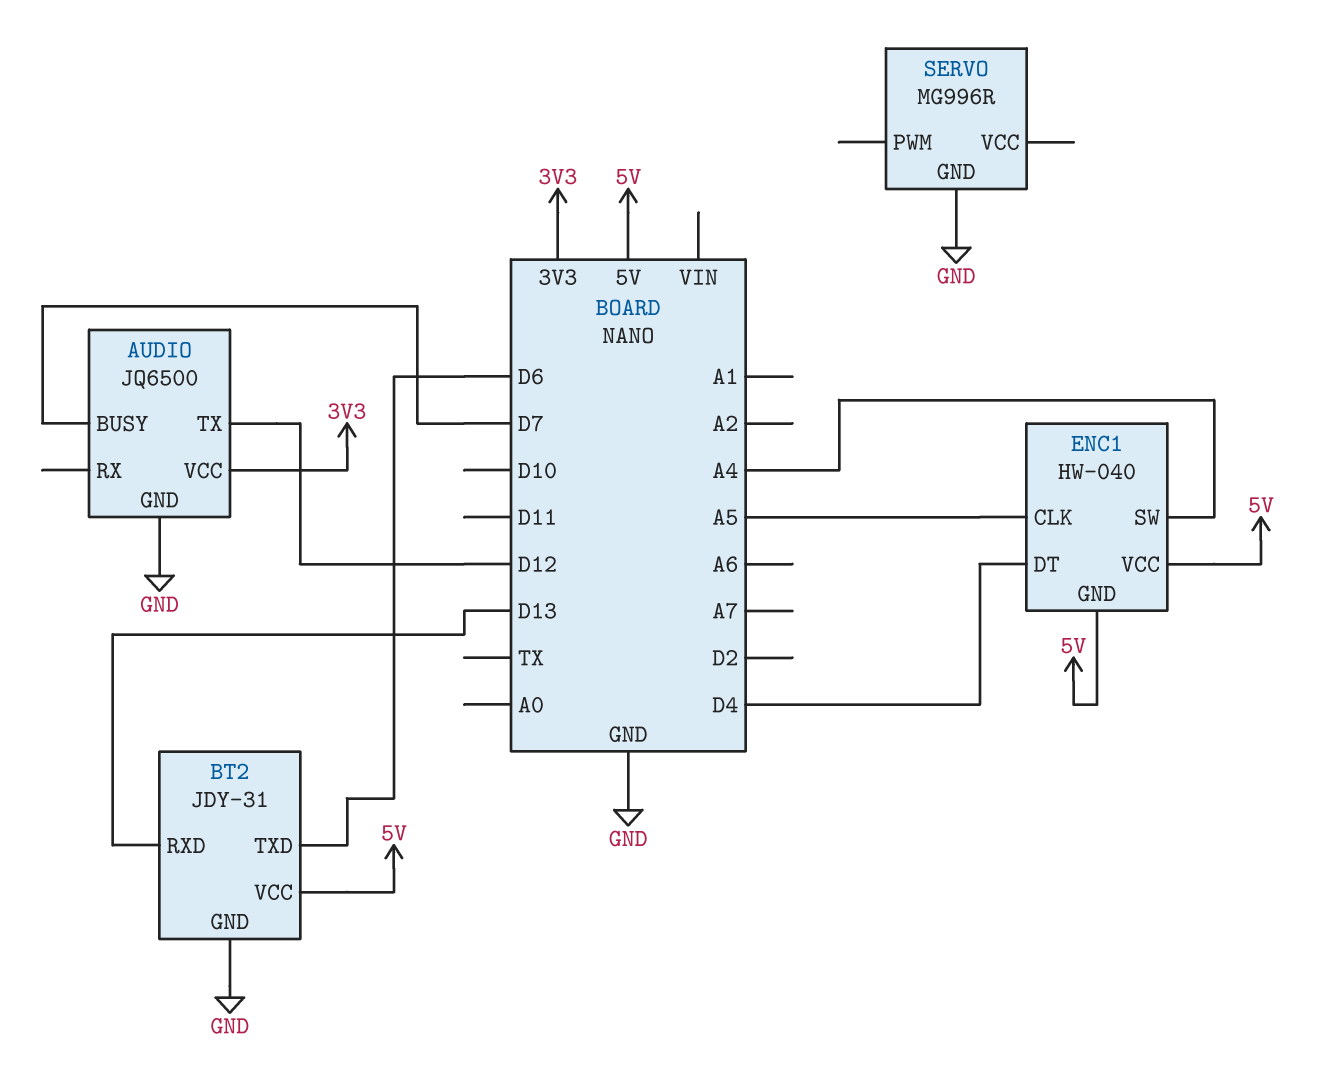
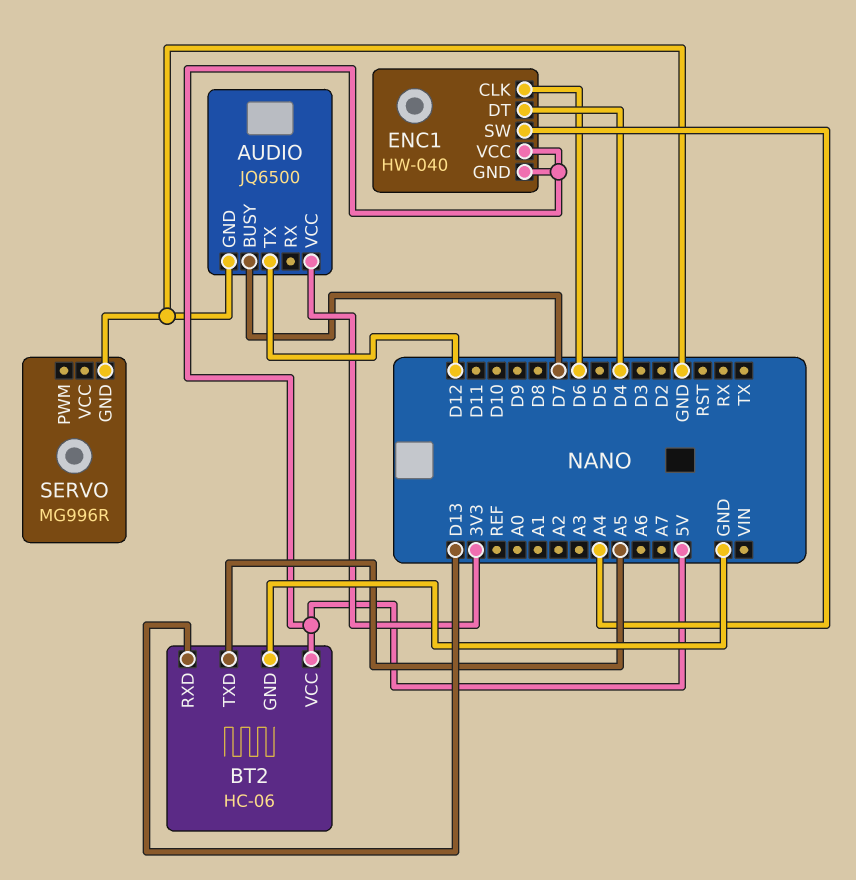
BT2: JDY-31 -> HC-06
BT2 pin TXD: D6 -> A5
ENC1 pin CLK: A5 -> D6

